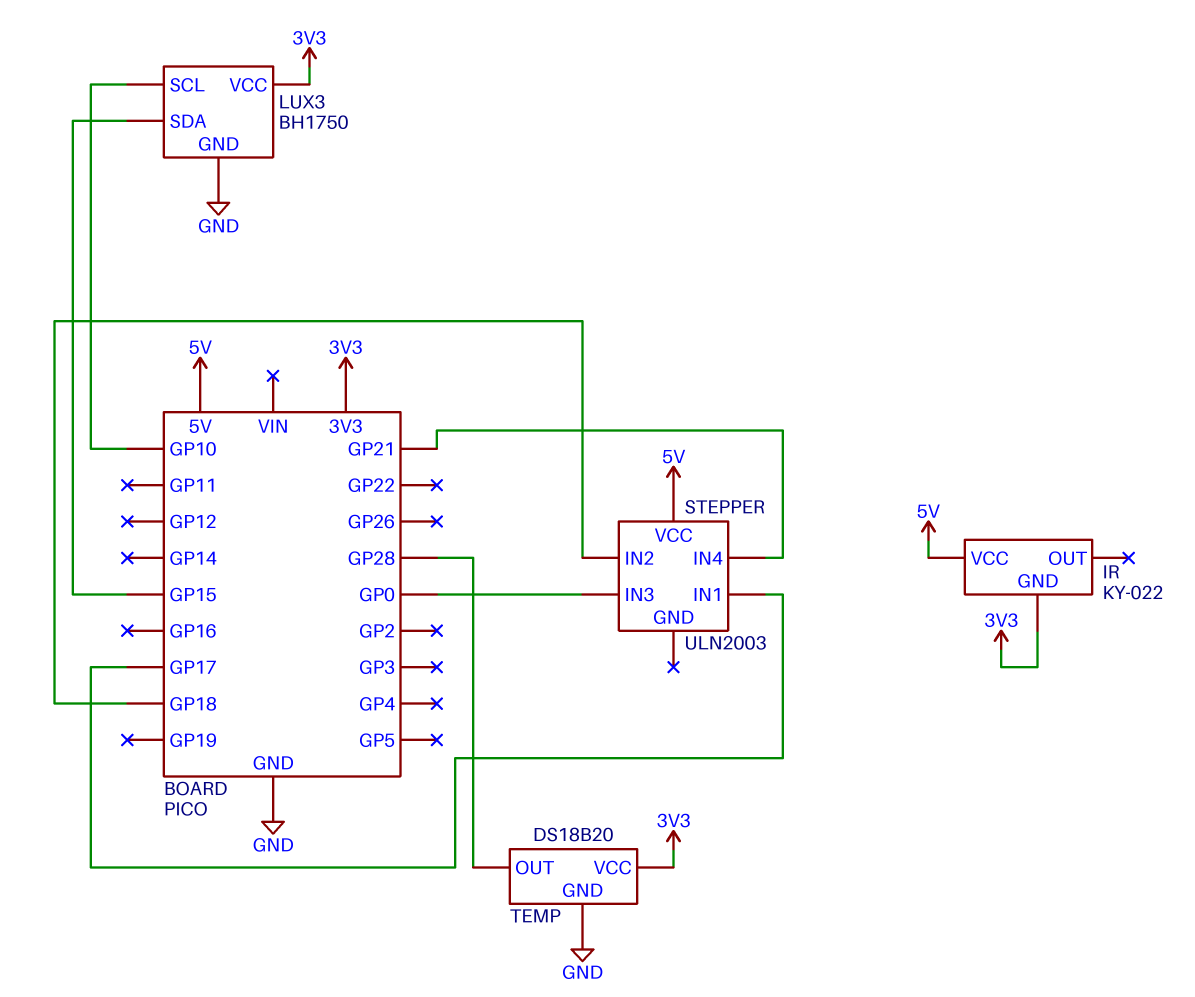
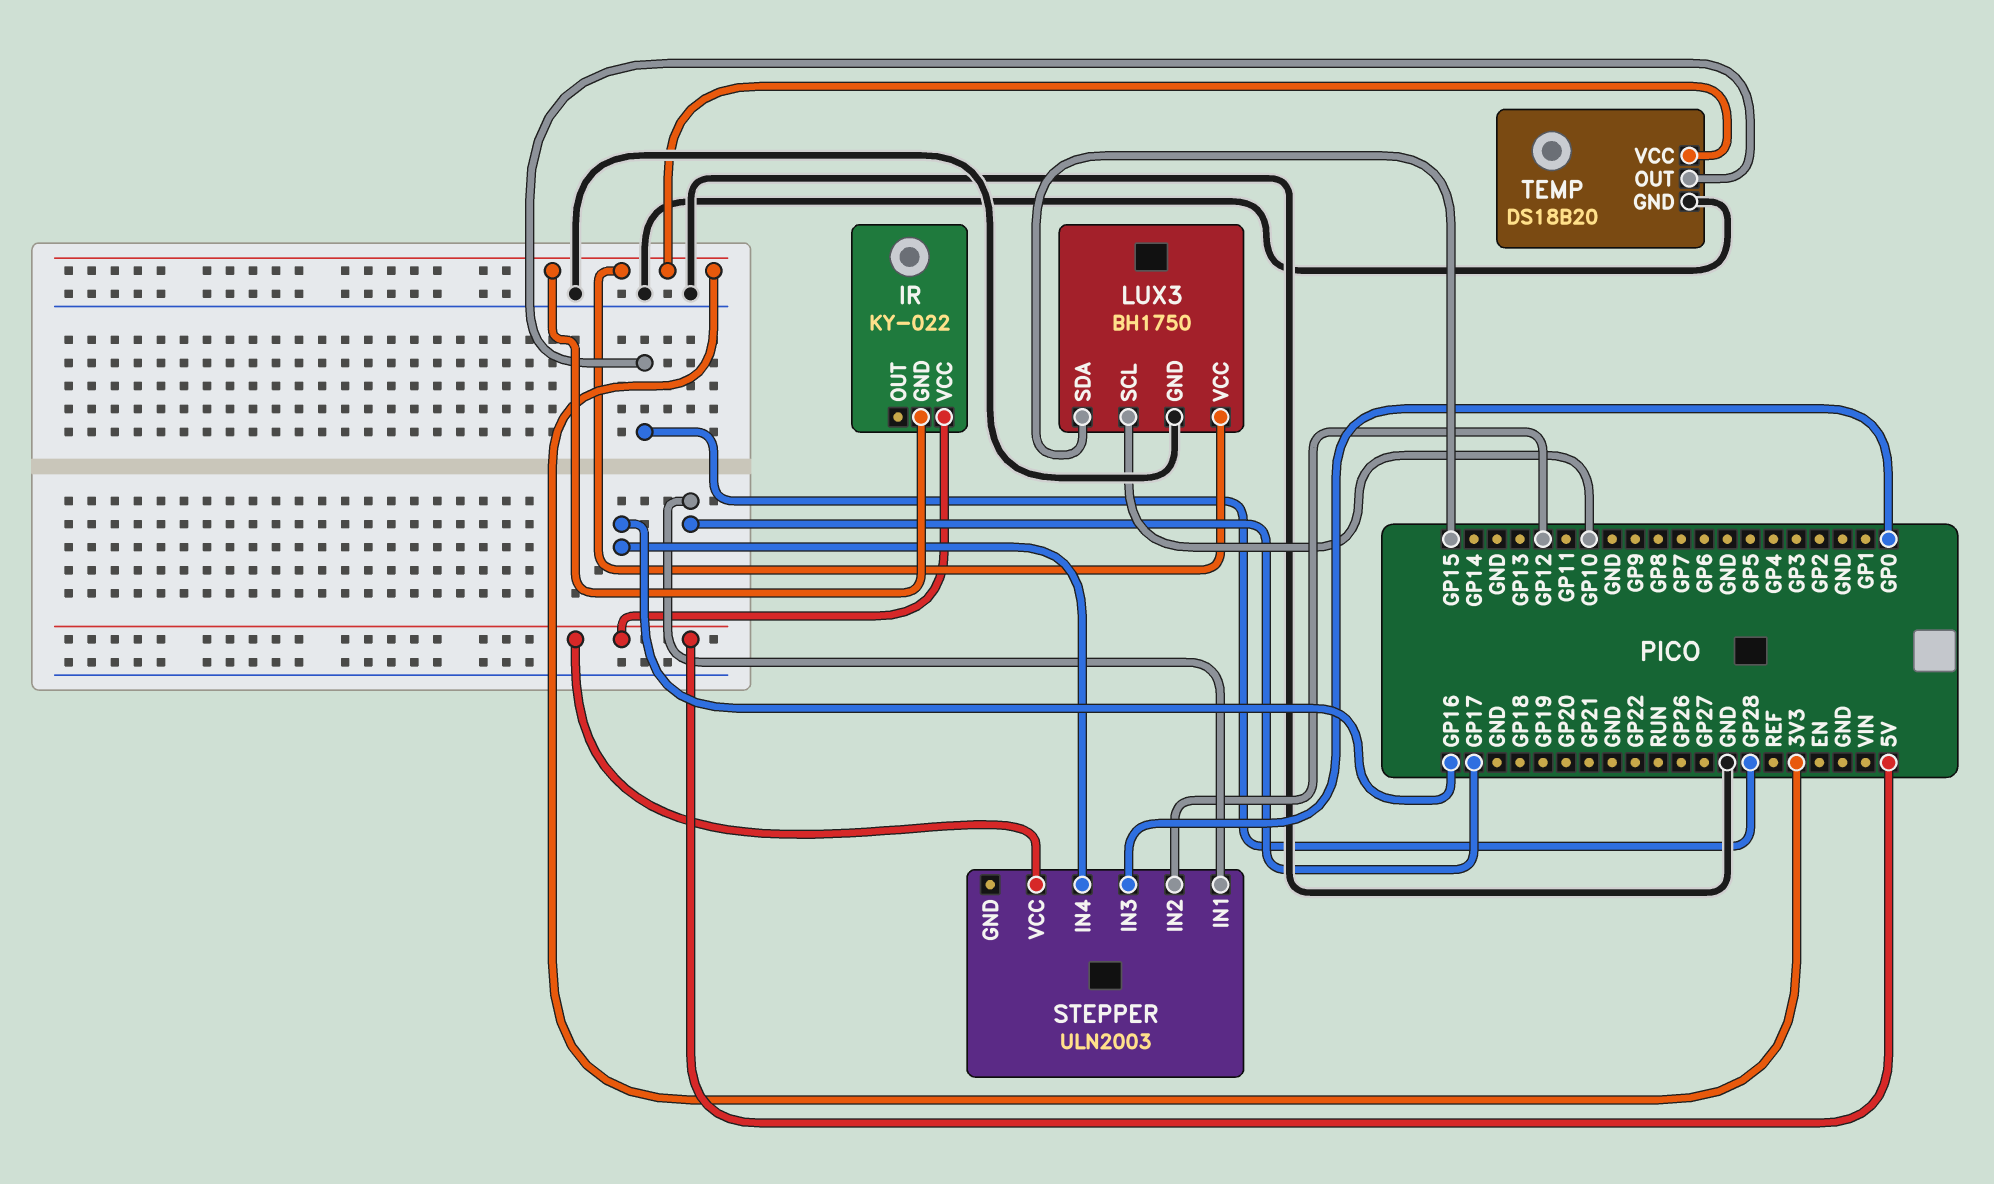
STEPPER pin IN2: GP18 -> GP12
STEPPER pin IN4: GP21 -> GP16

